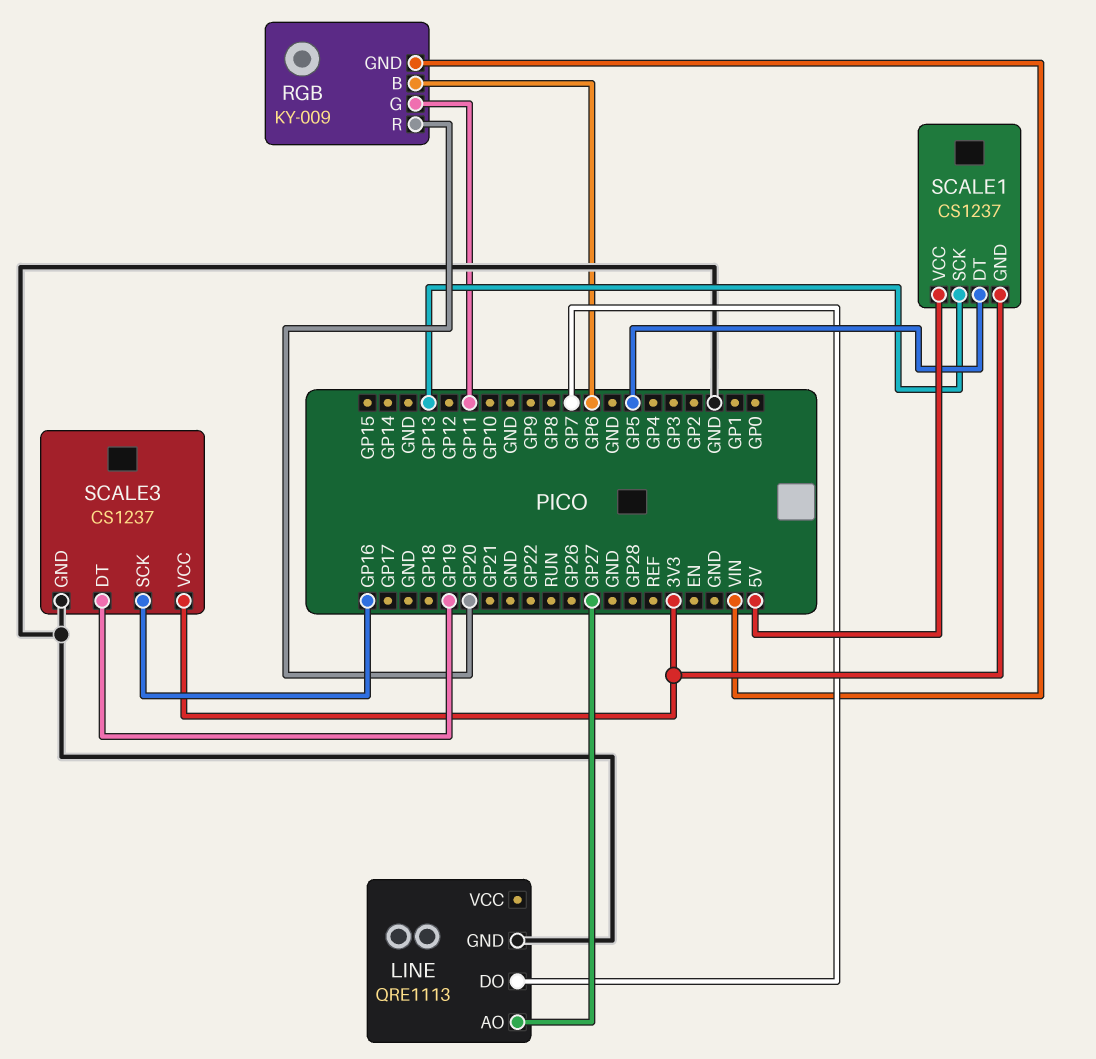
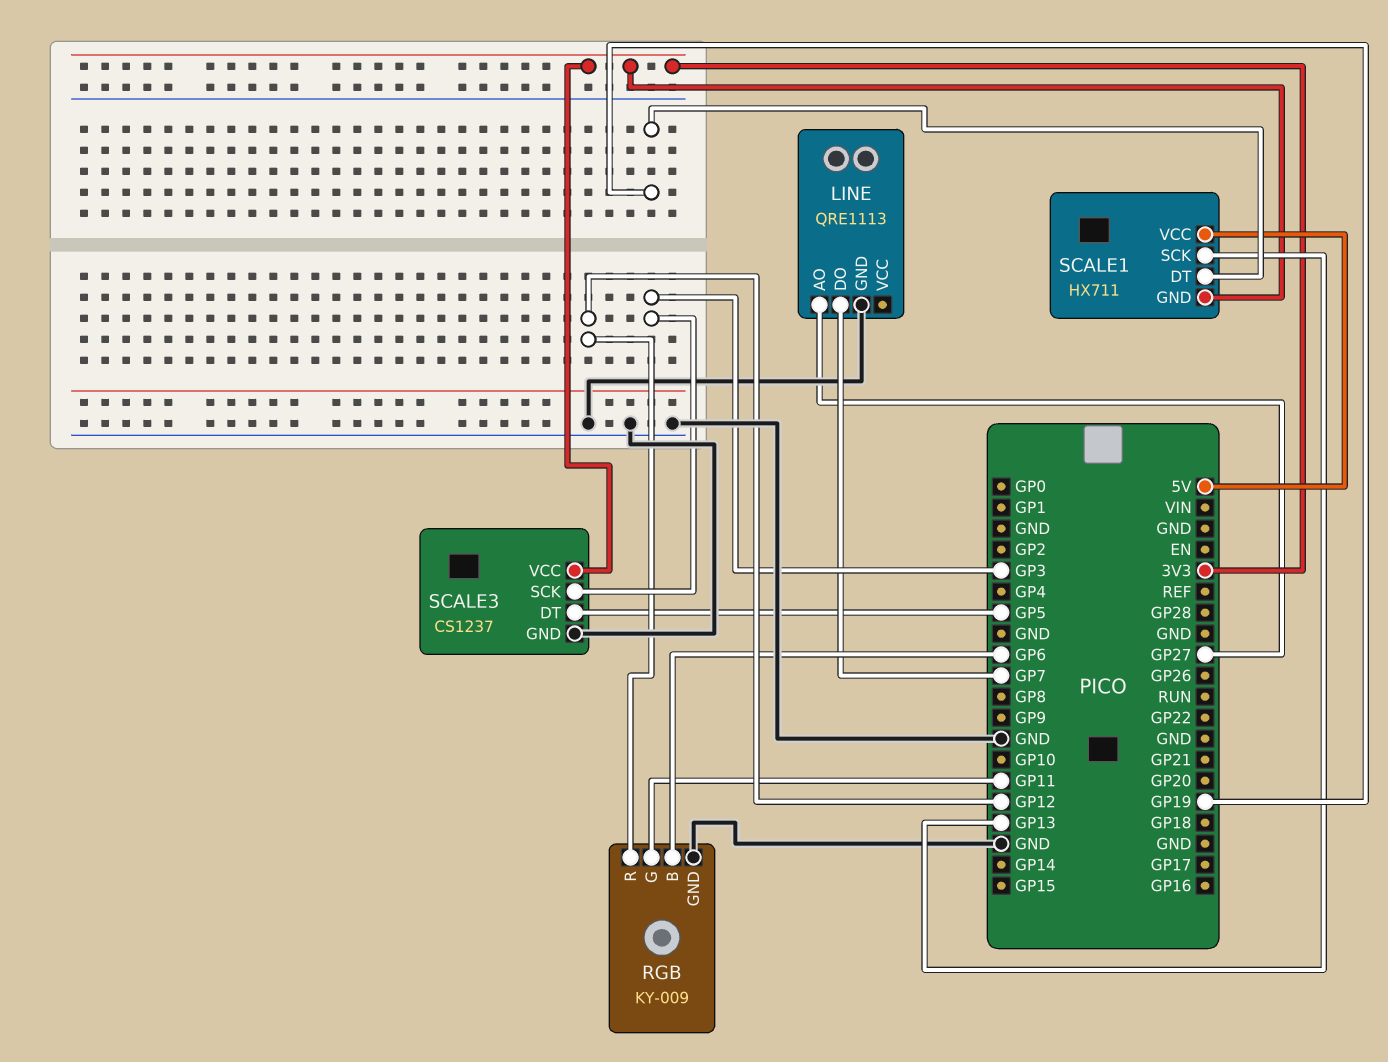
RGB pin GND: VIN -> GND
RGB pin R: GP20 -> GP12
SCALE1: CS1237 -> HX711
SCALE1 pin DT: GP5 -> GP19
SCALE3 pin DT: GP19 -> GP5
SCALE3 pin SCK: GP16 -> GP3

